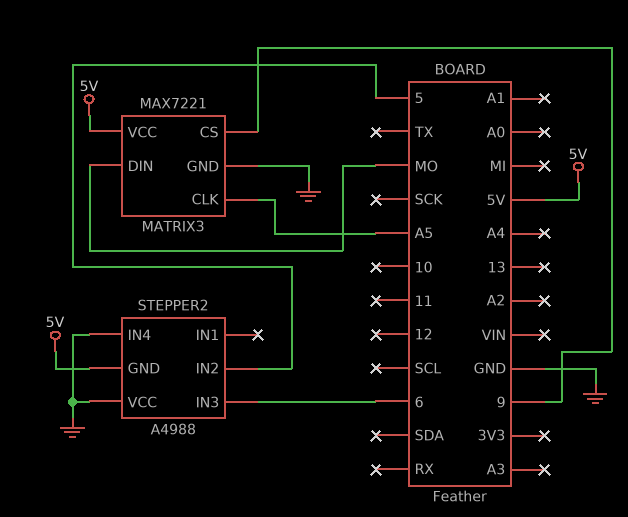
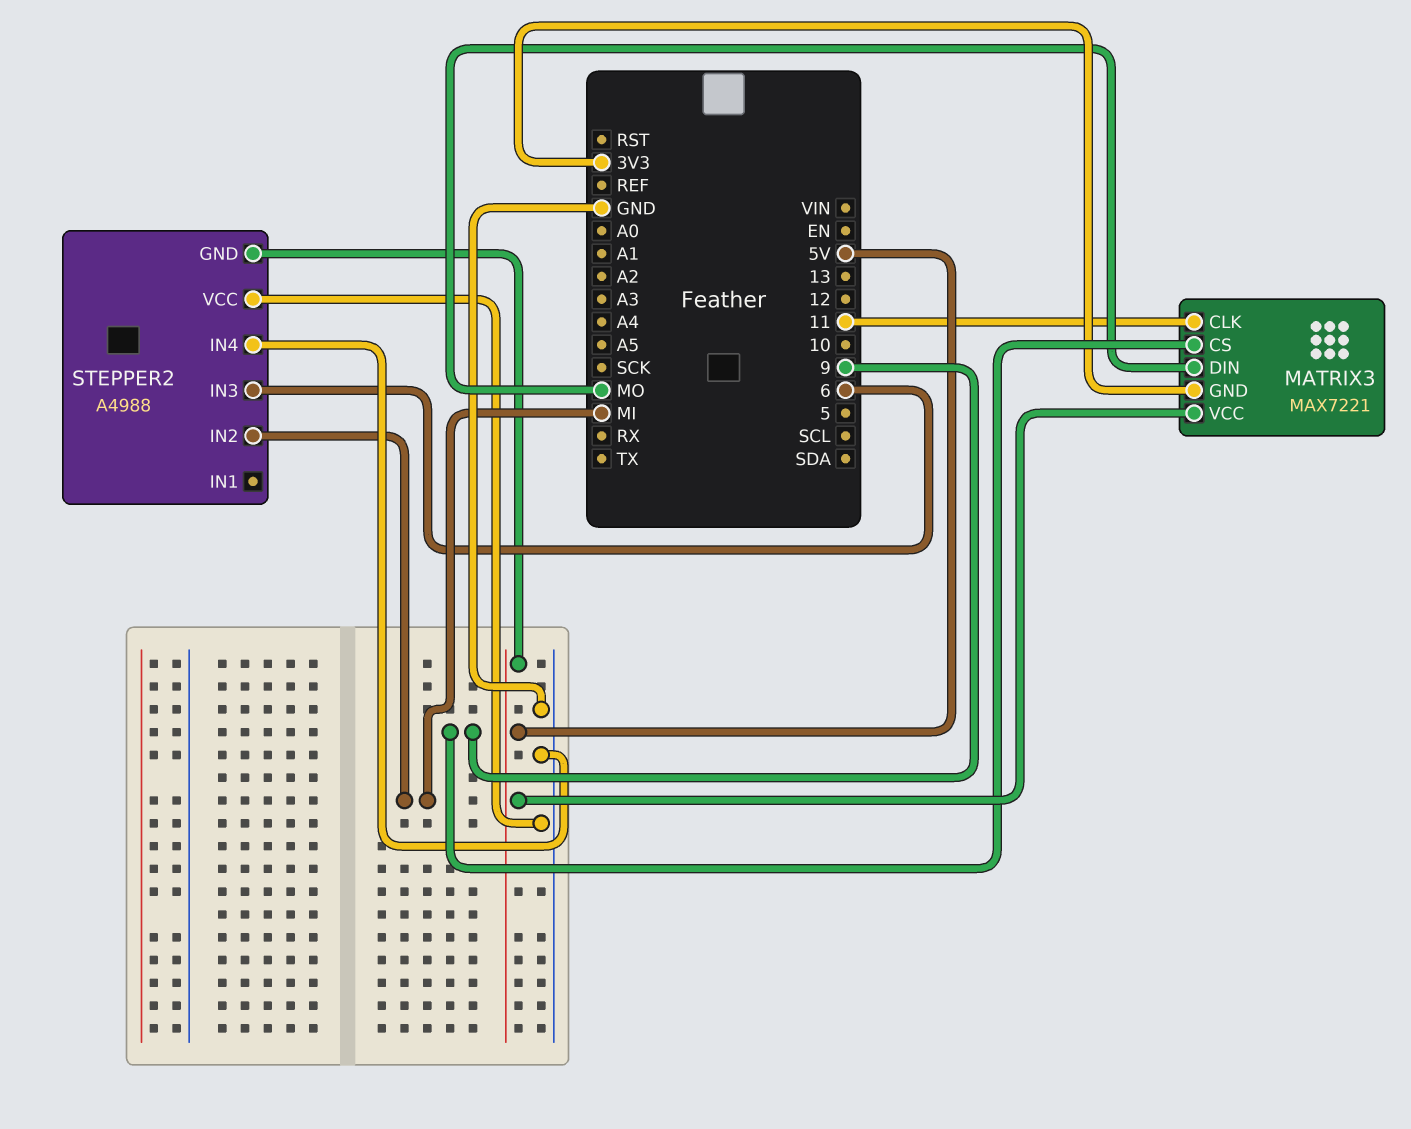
MATRIX3 pin CLK: A5 -> 11
MATRIX3 pin GND: GND -> 3V3
STEPPER2 pin IN2: 5 -> MI

